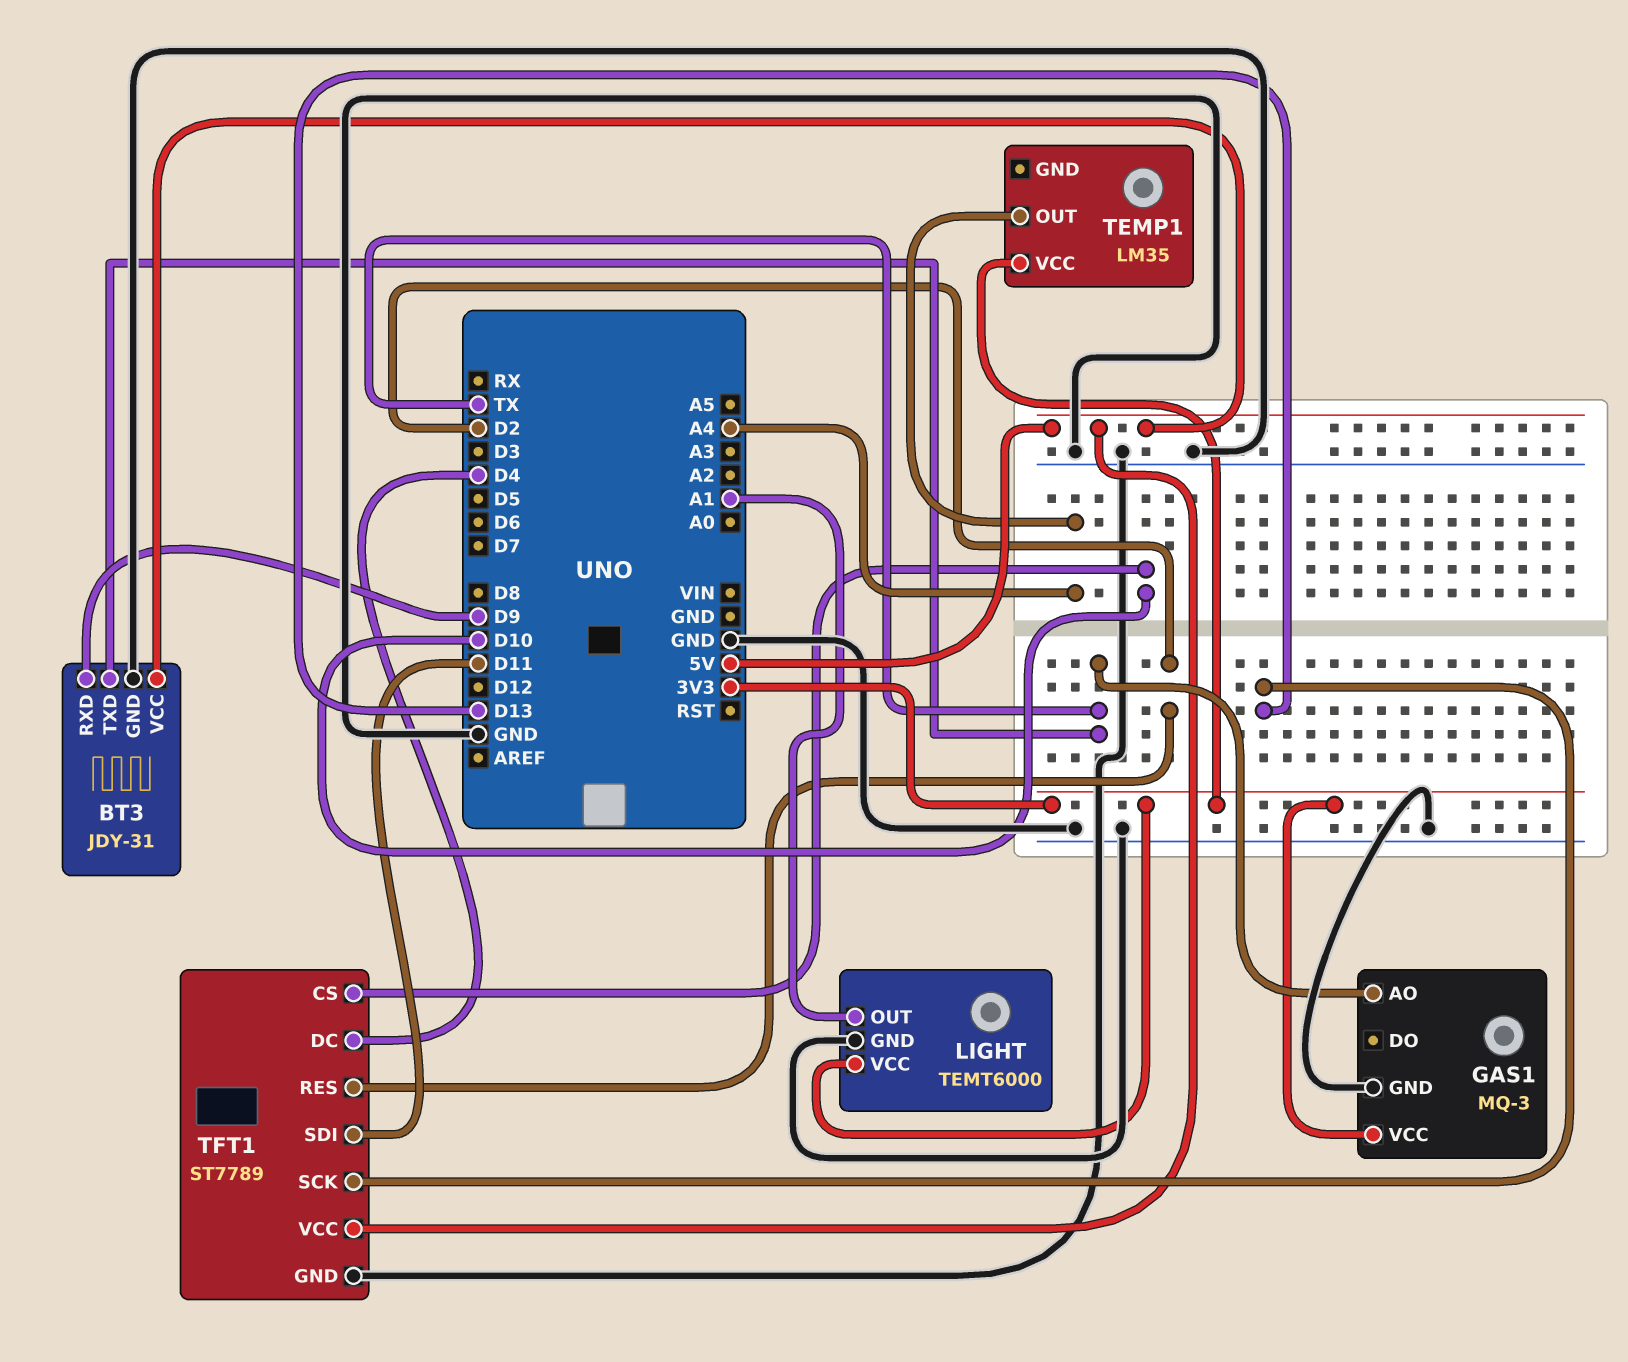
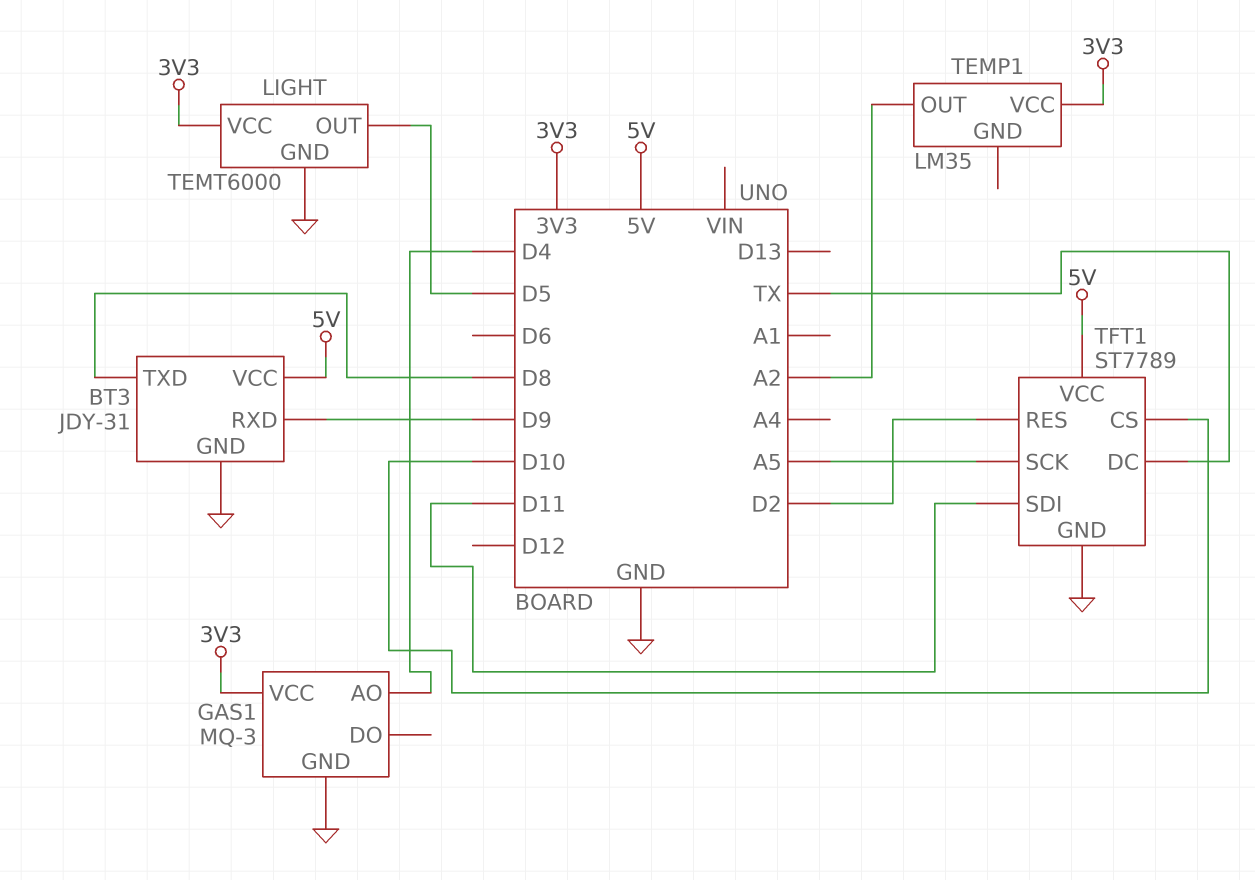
BT3 pin TXD: TX -> D8
GAS1 pin AO: TX -> D4
LIGHT pin OUT: A1 -> D5
TEMP1 pin OUT: A4 -> A2
TFT1 pin DC: D4 -> TX
TFT1 pin SCK: D13 -> A5

